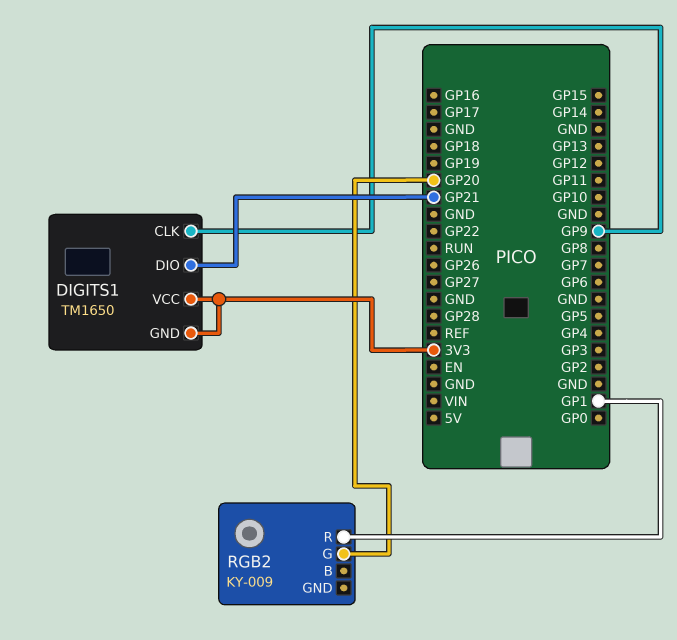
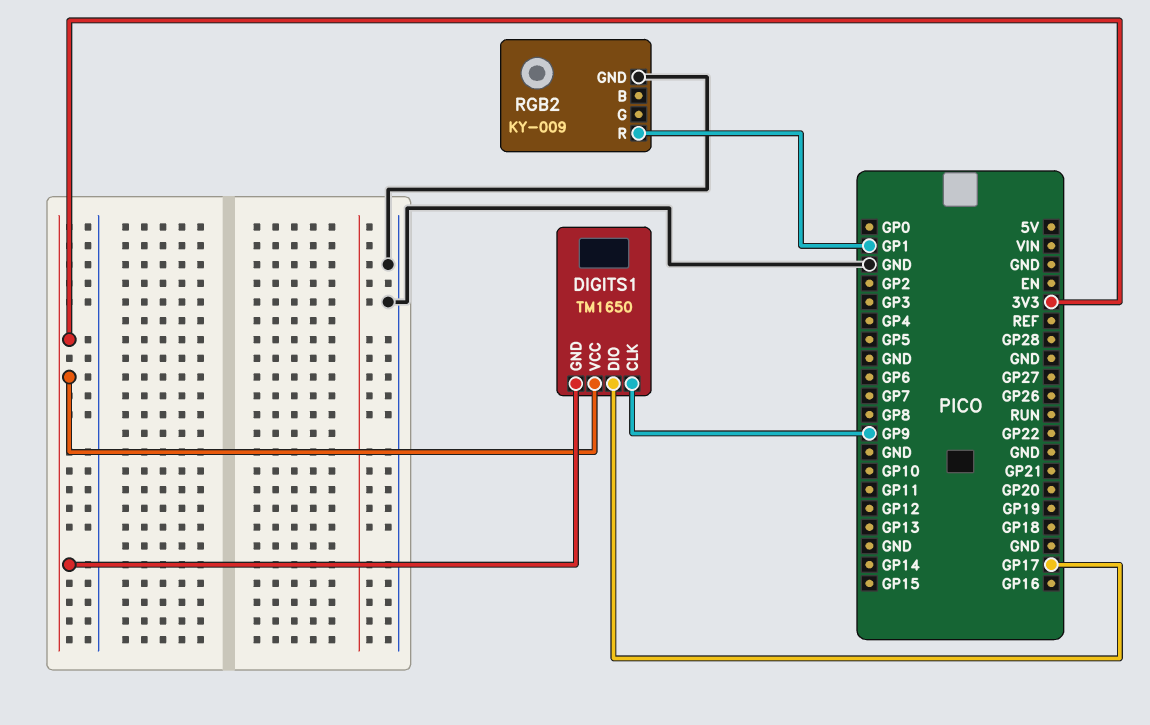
DIGITS1 pin DIO: GP21 -> GP17
RGB2 pin G: GP20 -> none
RGB2 pin GND: none -> GND

